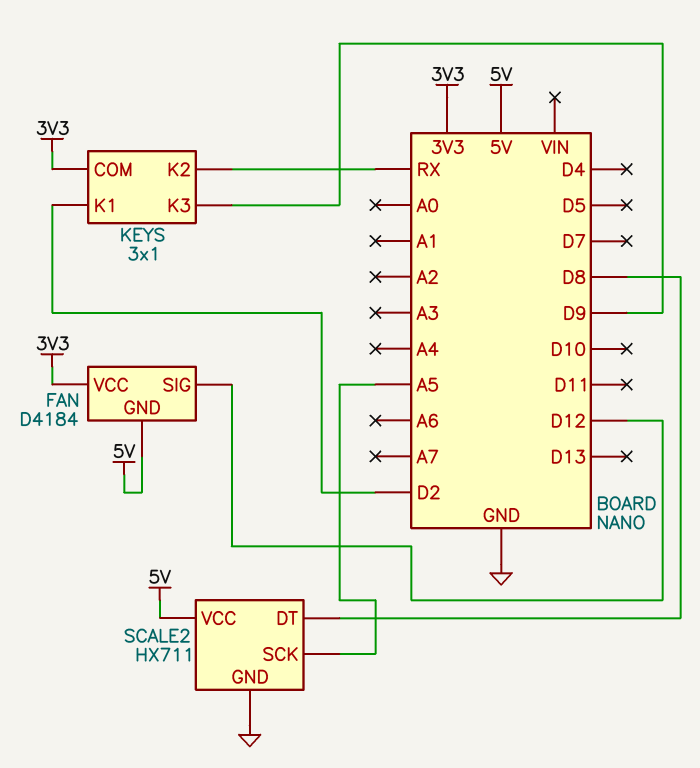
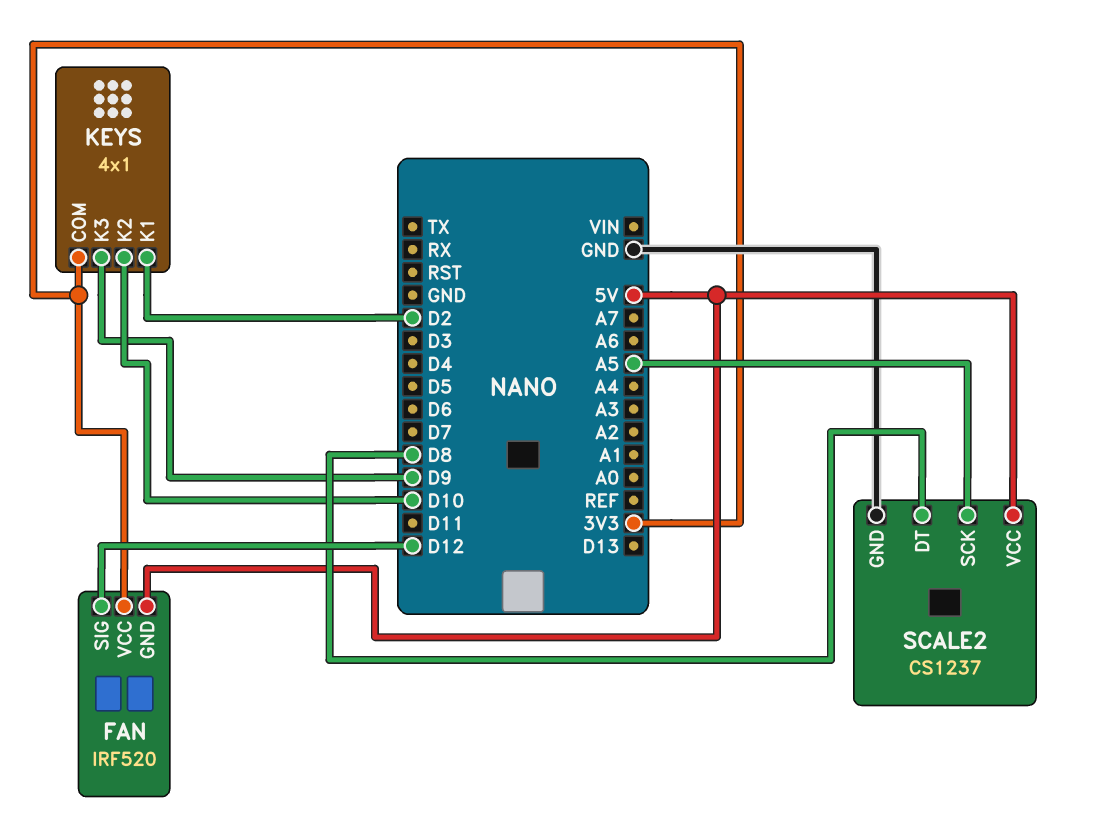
FAN: D4184 -> IRF520
KEYS: 3x1 -> 4x1
KEYS pin K2: RX -> D10
SCALE2: HX711 -> CS1237

